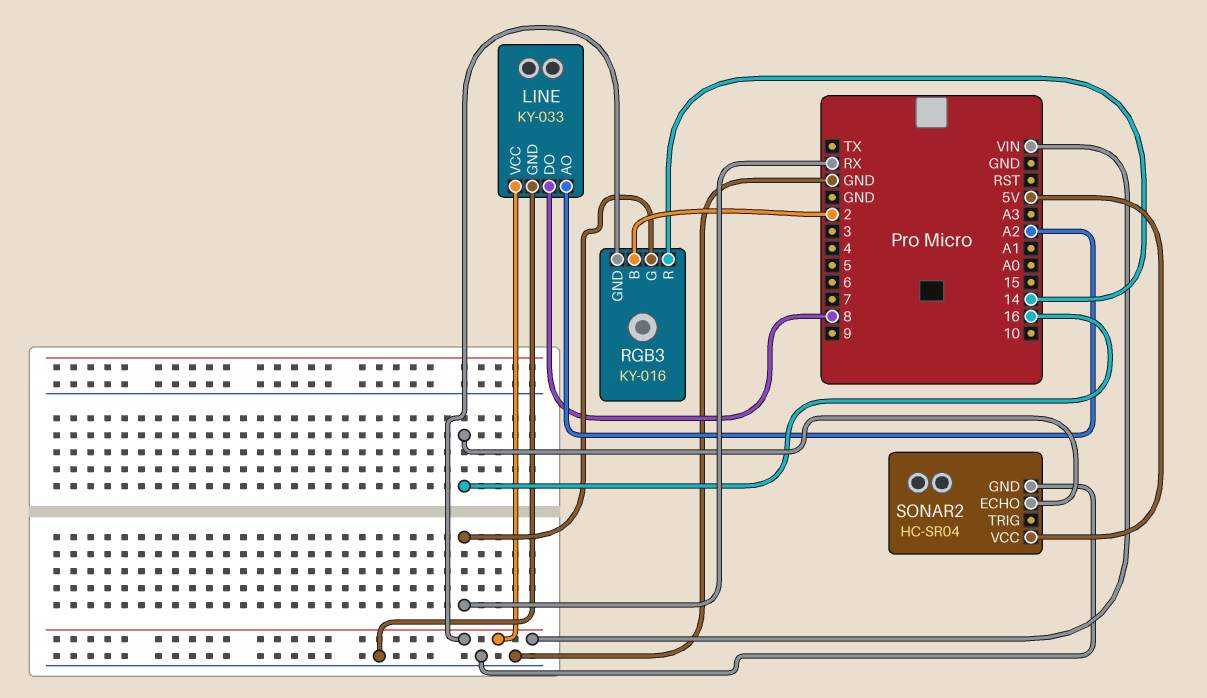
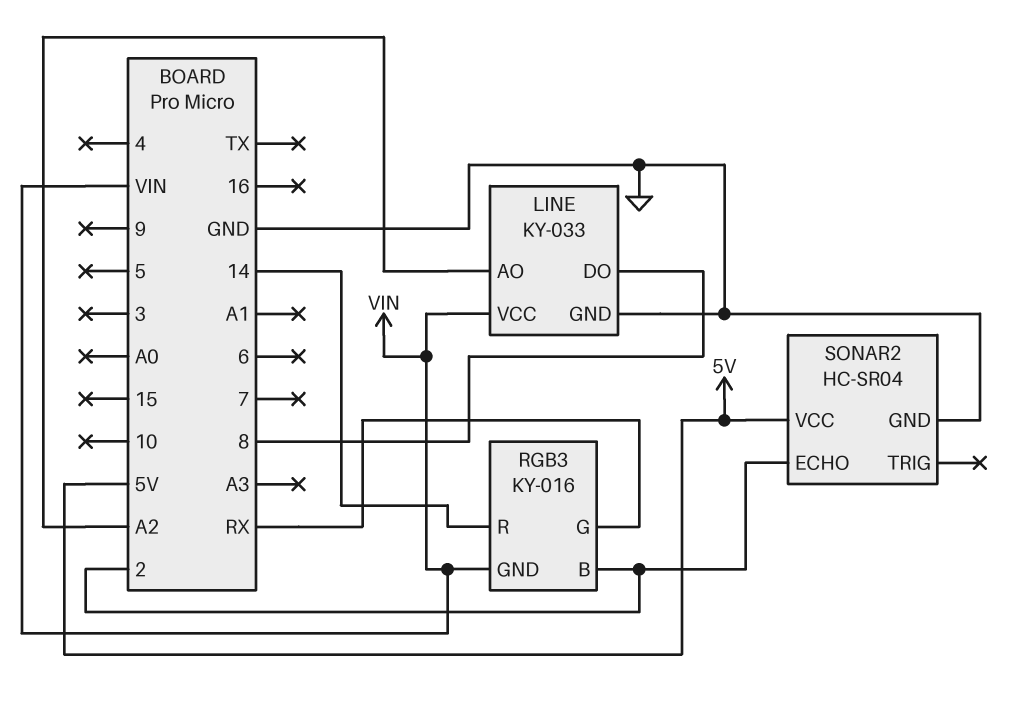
SONAR2 pin ECHO: 16 -> 2

